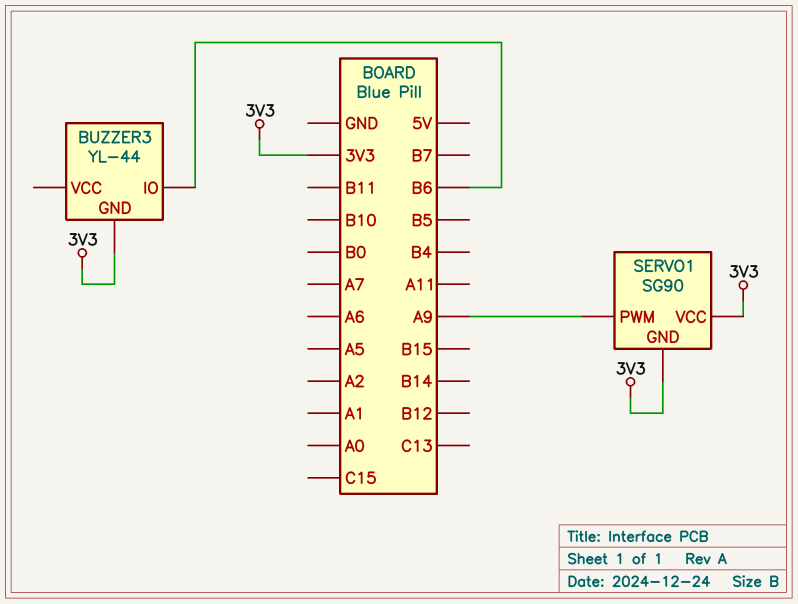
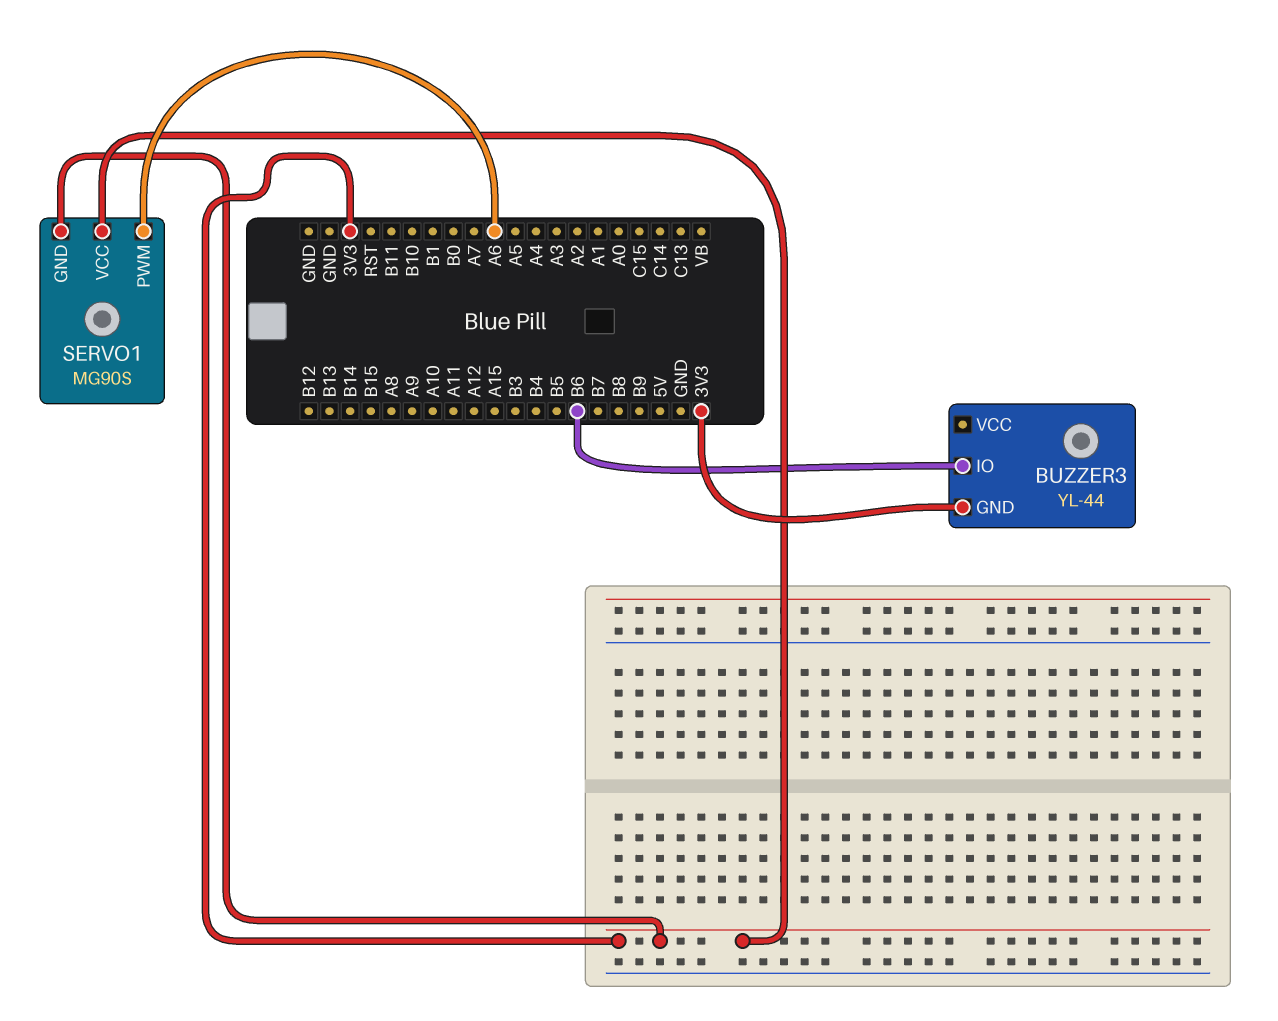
SERVO1: SG90 -> MG90S
SERVO1 pin PWM: A9 -> A6

